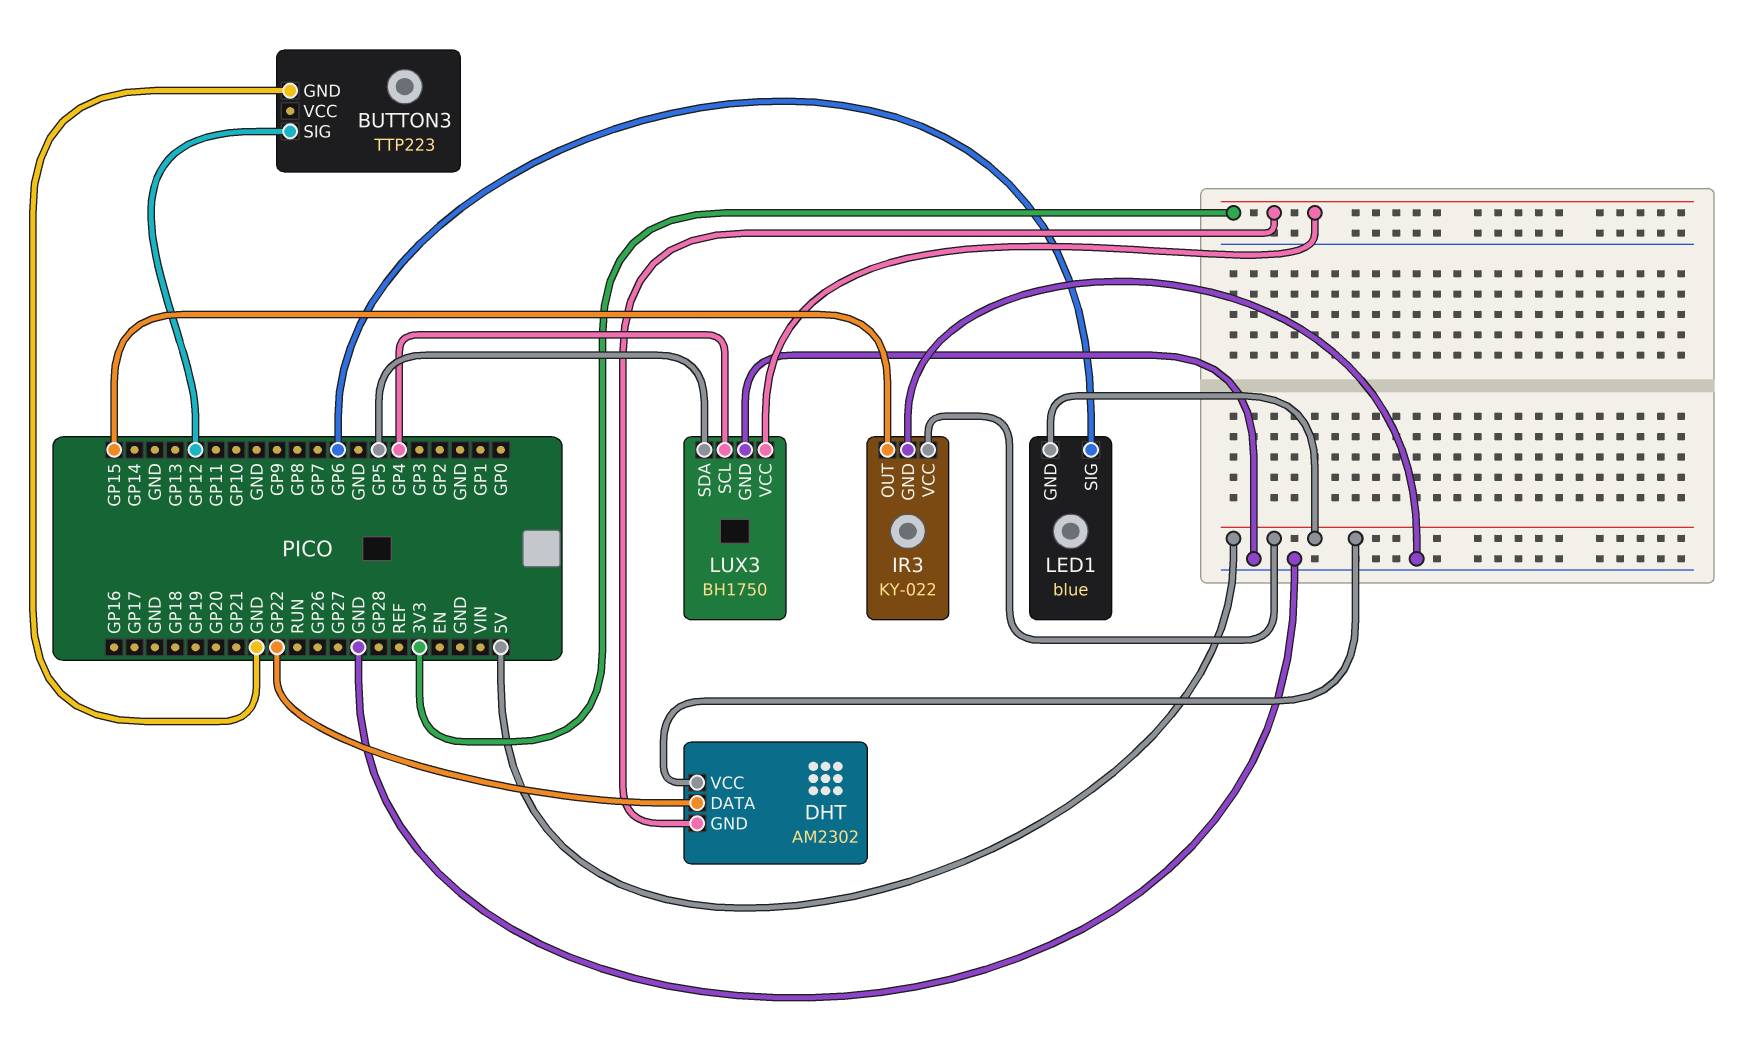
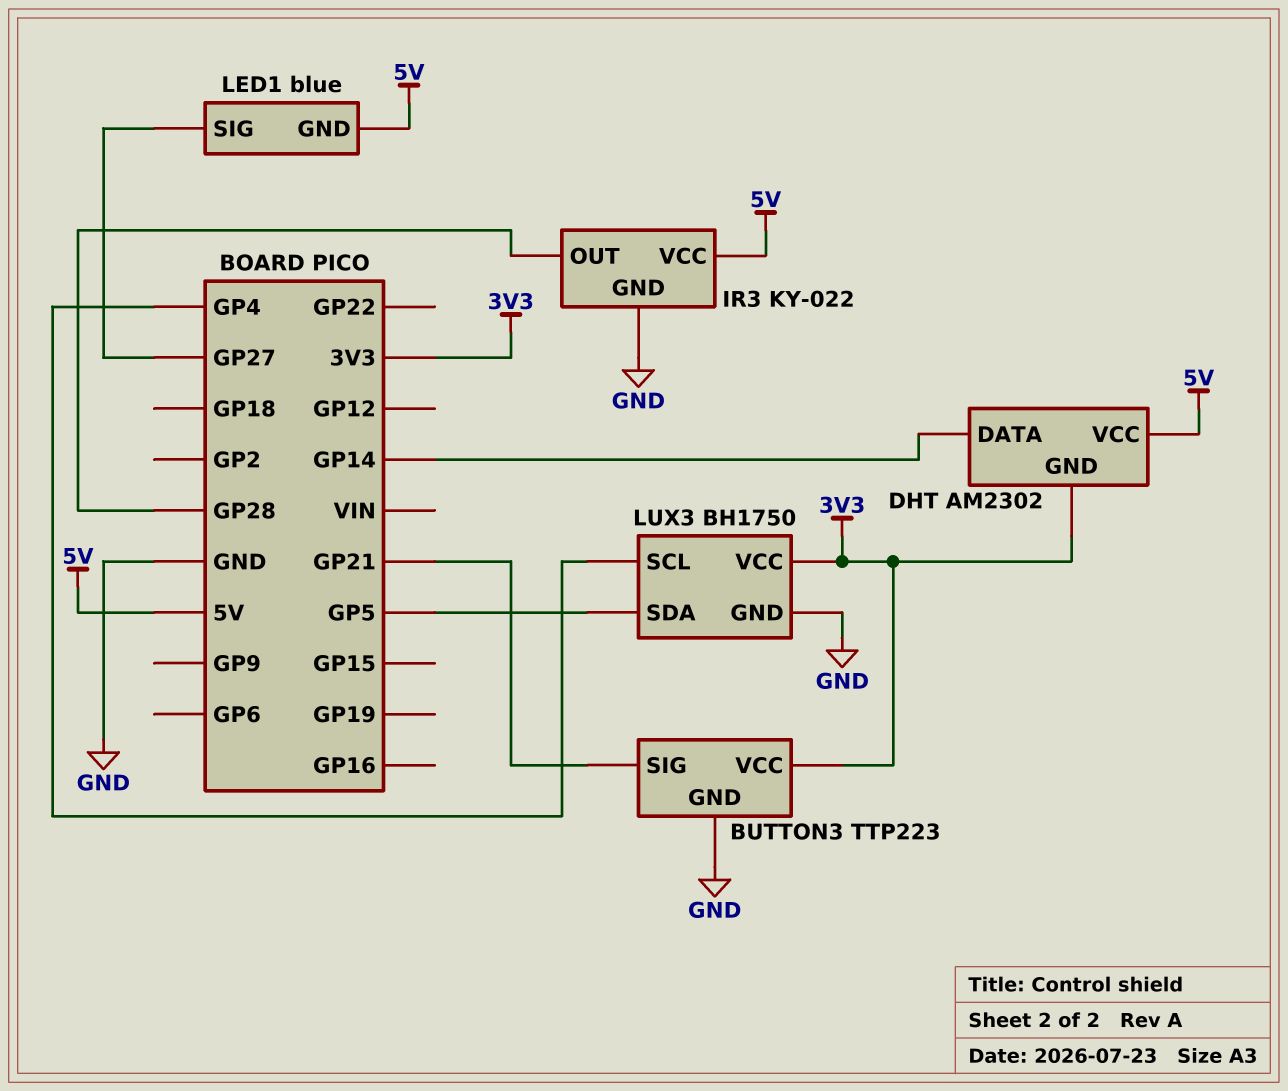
BUTTON3 pin SIG: GP12 -> GP21
BUTTON3 pin VCC: none -> 3V3
DHT pin DATA: GP22 -> GP14
IR3 pin OUT: GP15 -> GP28
LED1 pin SIG: GP6 -> GP27

